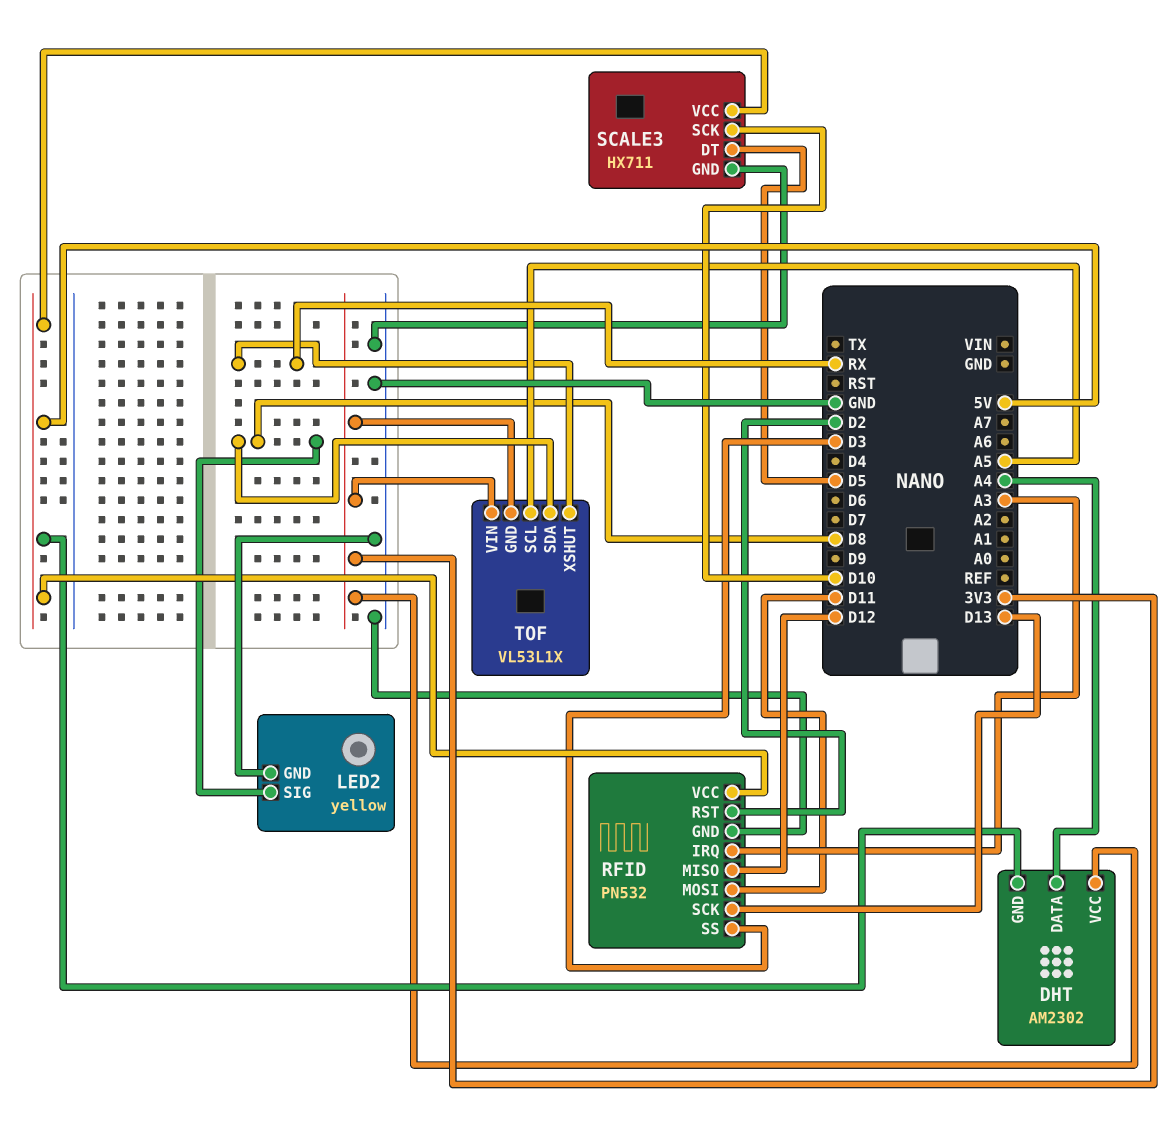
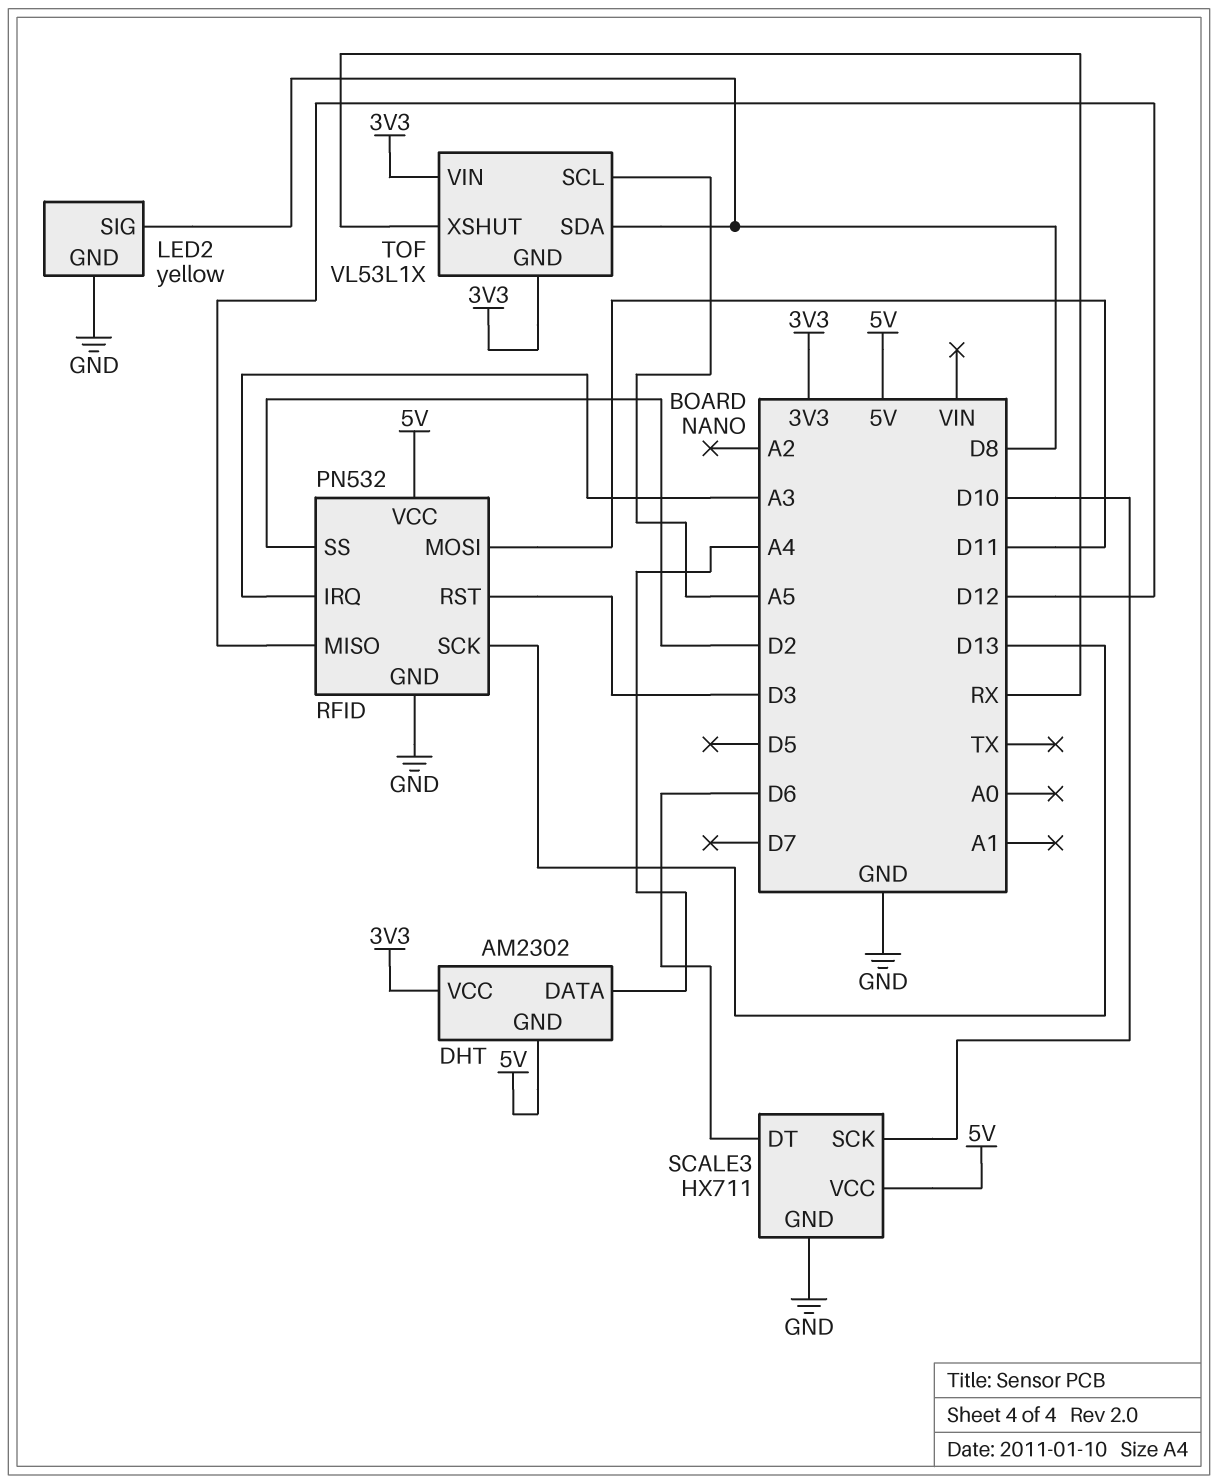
RFID pin RST: D2 -> D3
RFID pin SS: D3 -> D2
SCALE3 pin DT: D5 -> D6

